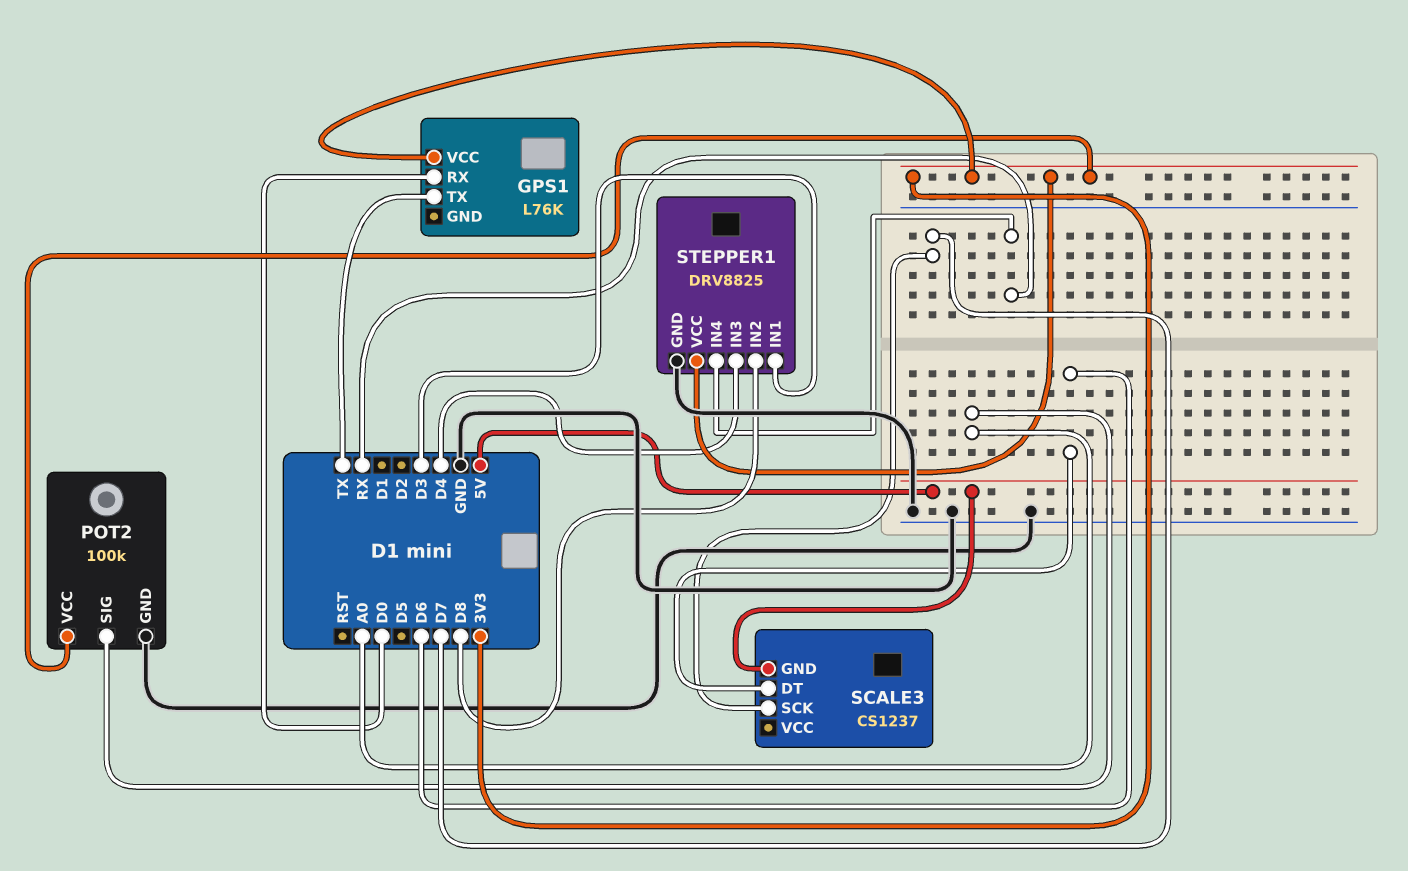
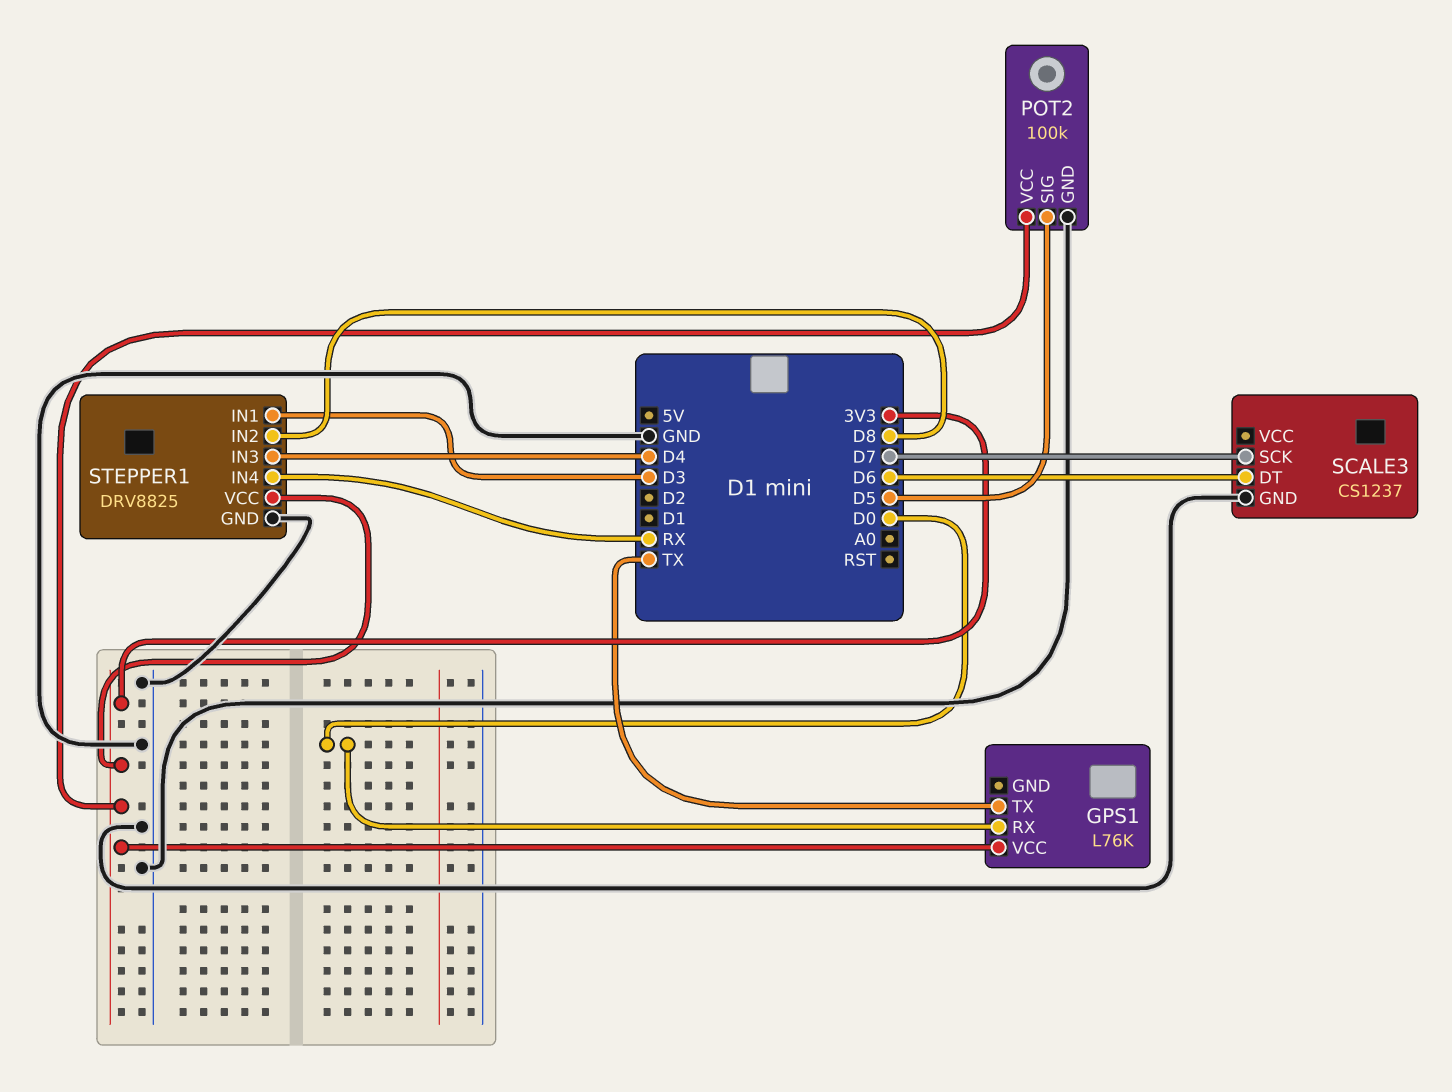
POT2 pin SIG: A0 -> D5
SCALE3 pin GND: 5V -> GND

